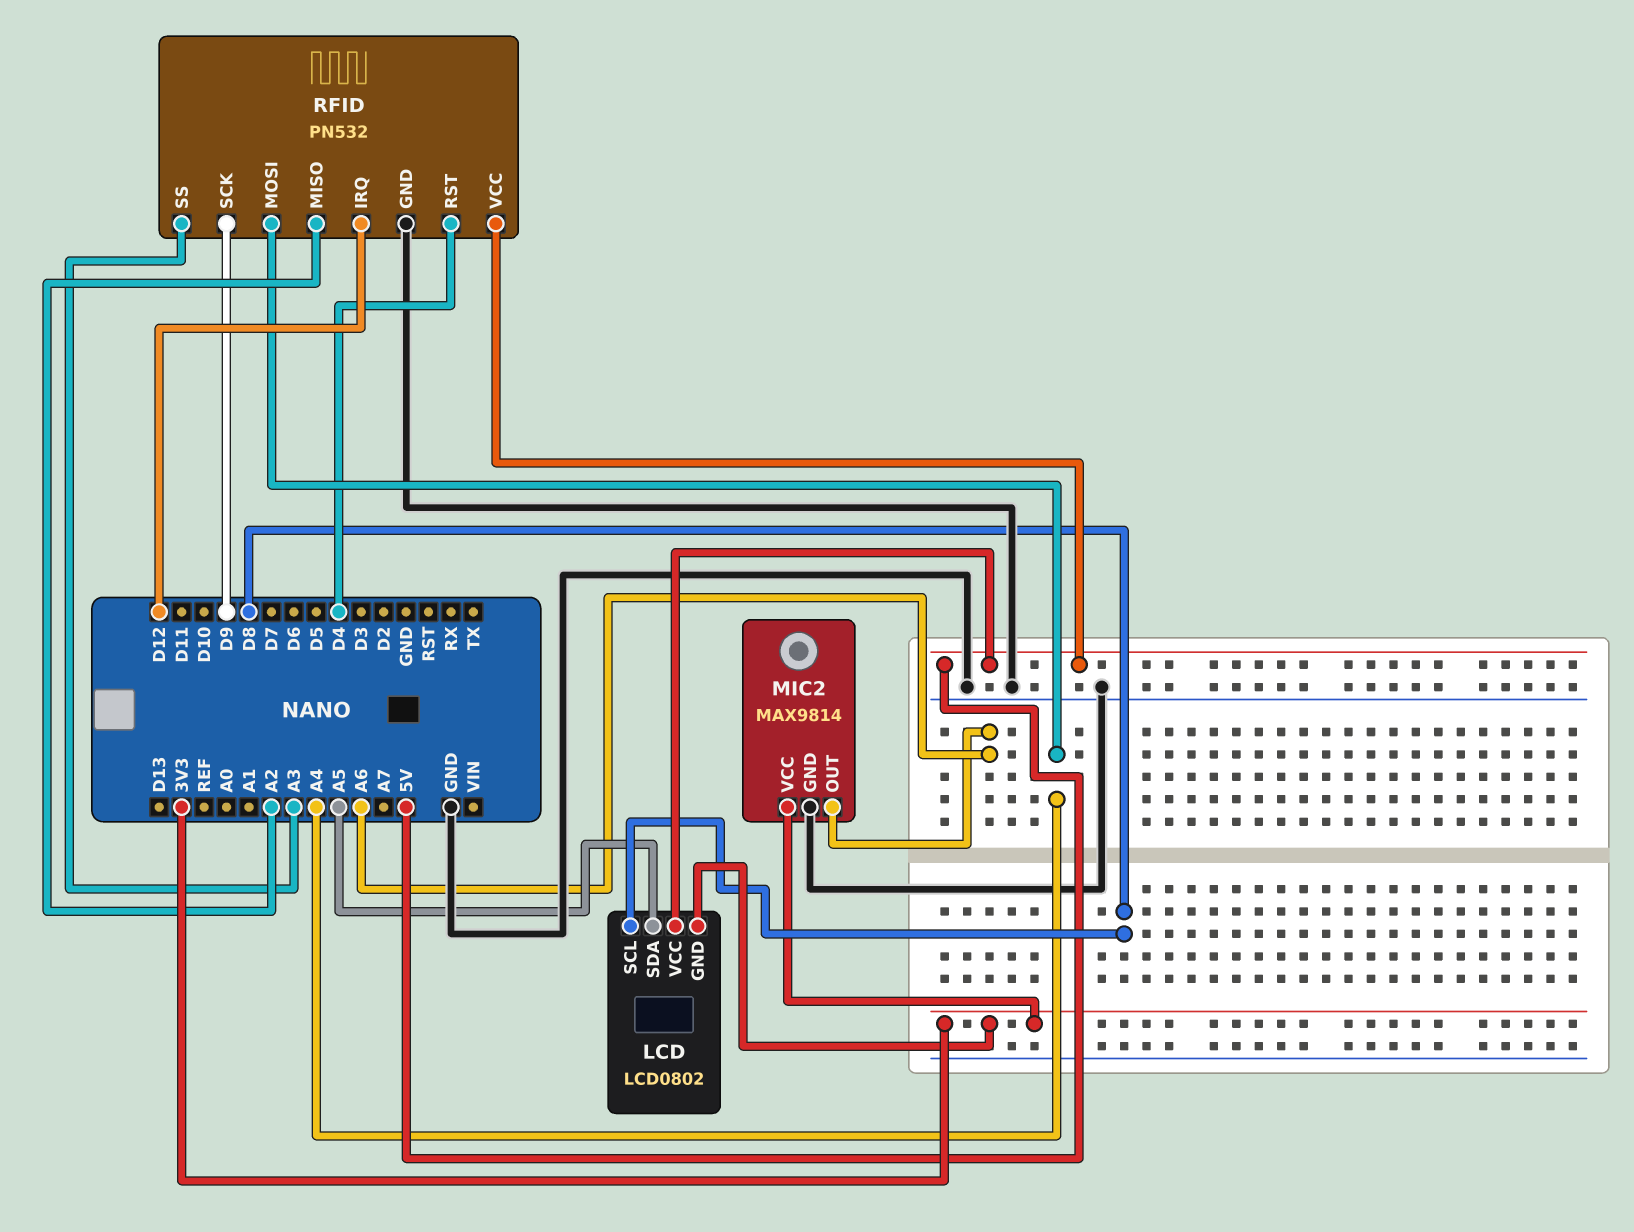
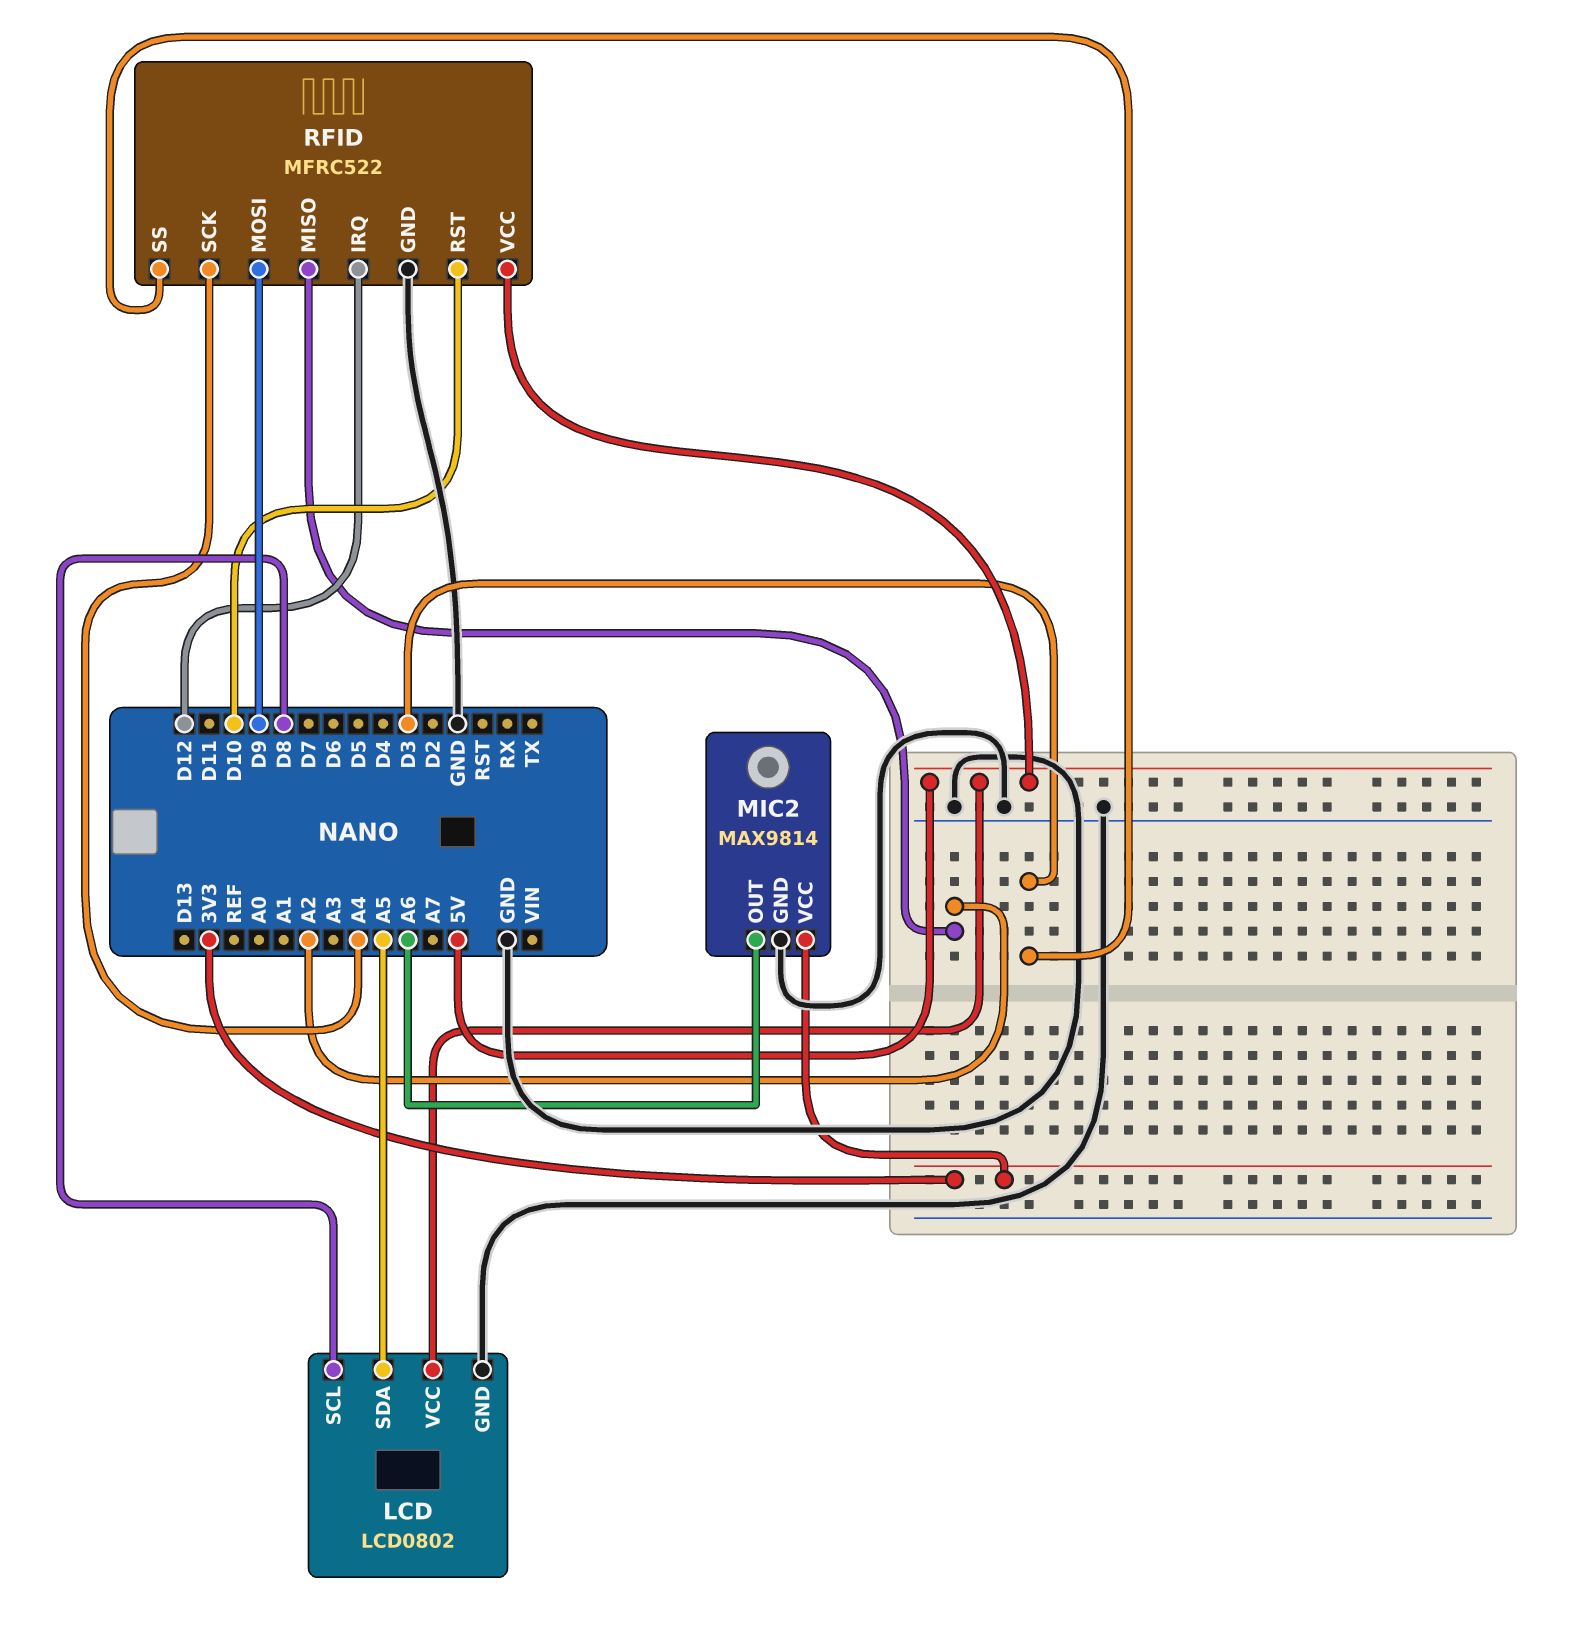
LCD pin GND: 3V3 -> GND
RFID: PN532 -> MFRC522
RFID pin MOSI: A4 -> D9
RFID pin RST: D4 -> D10
RFID pin SCK: D9 -> A4
RFID pin SS: A3 -> D3

